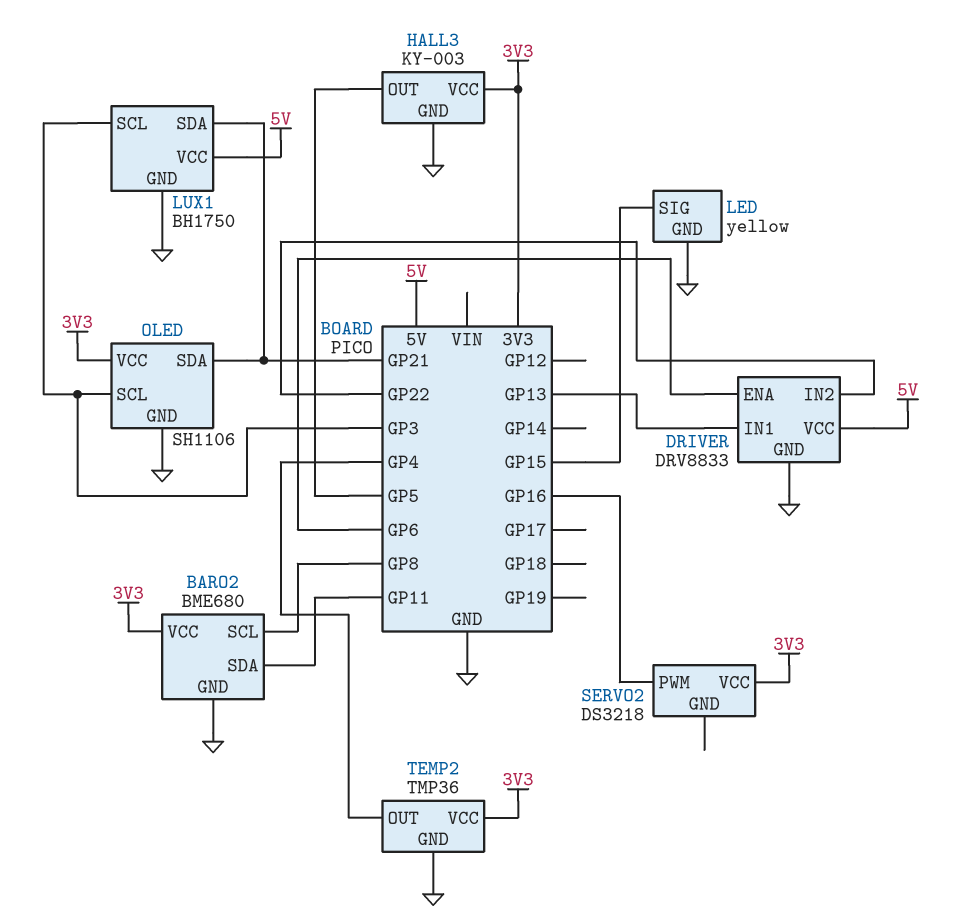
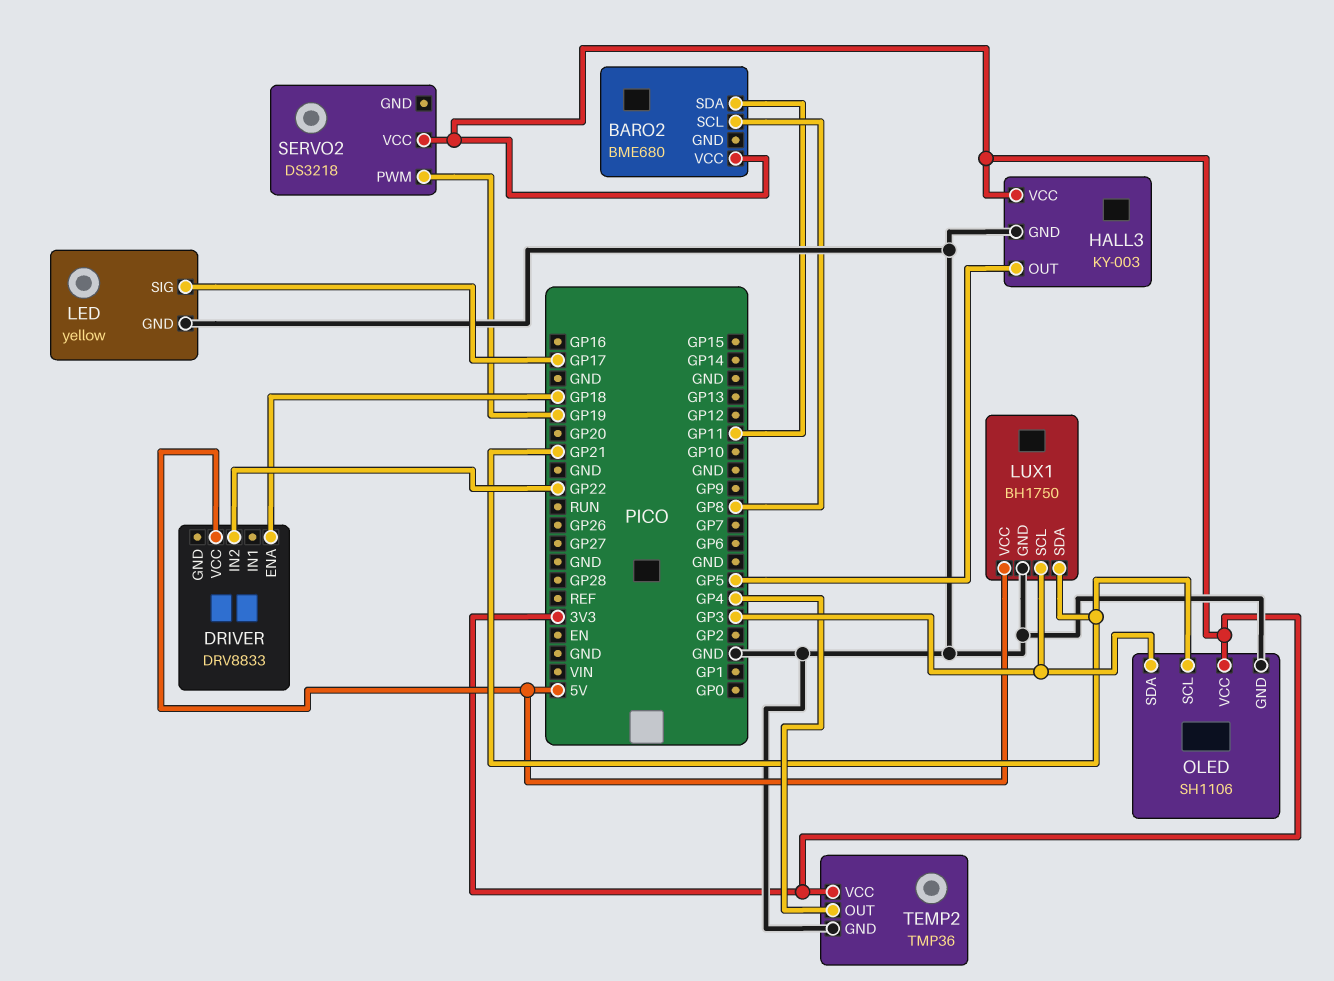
BARO2 pin GND: GND -> none
DRIVER pin ENA: GP6 -> GP18
DRIVER pin GND: GND -> none
DRIVER pin IN1: GP13 -> none
LED pin SIG: GP15 -> GP17
OLED pin SCL: GP3 -> GP21
OLED pin SDA: GP21 -> GP3
SERVO2 pin PWM: GP16 -> GP19

